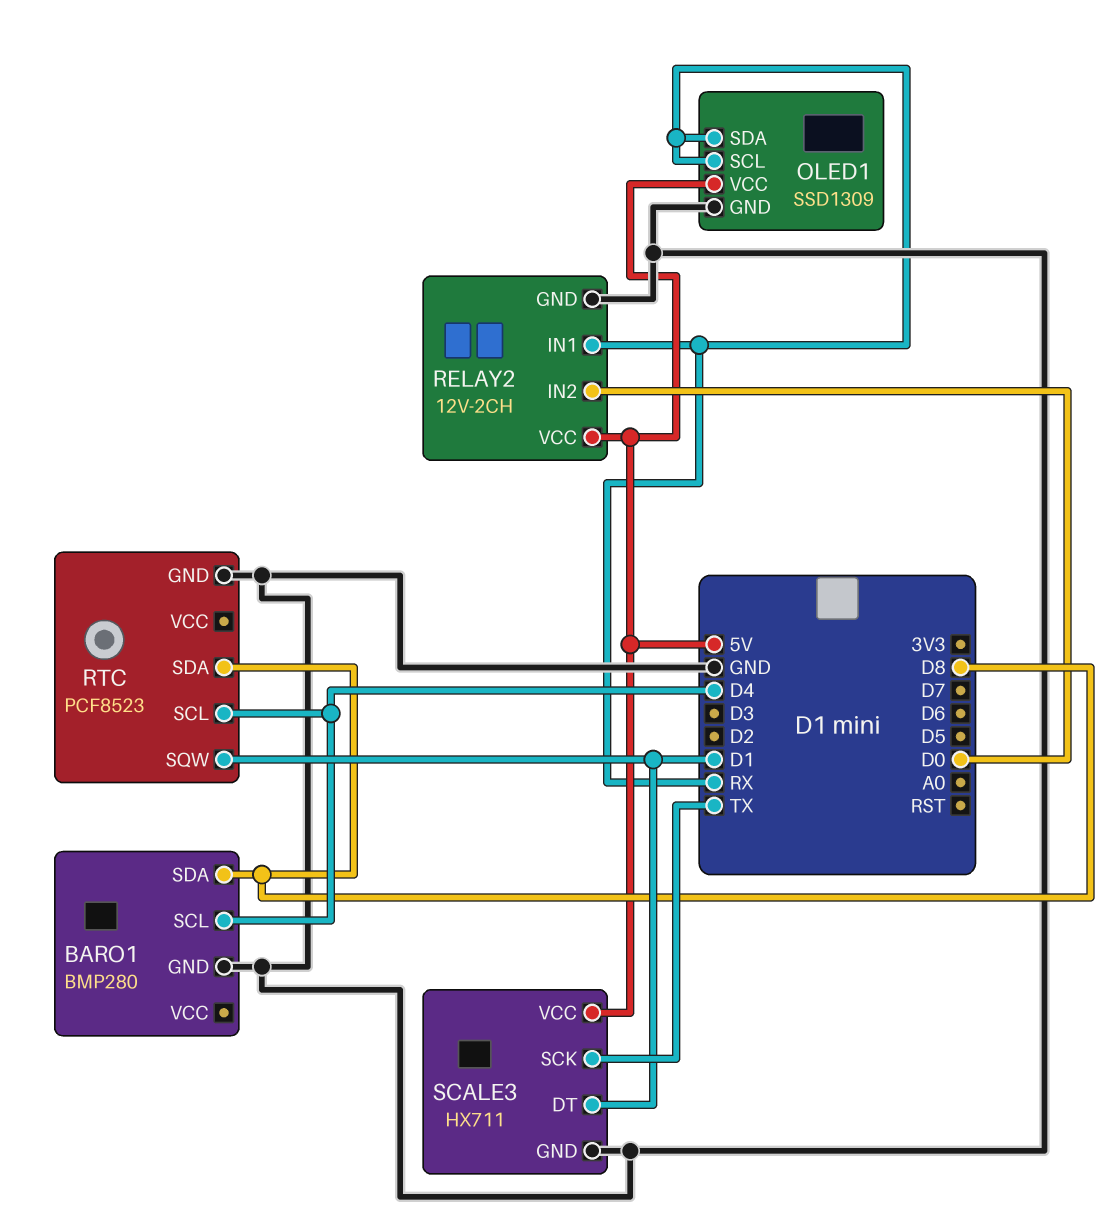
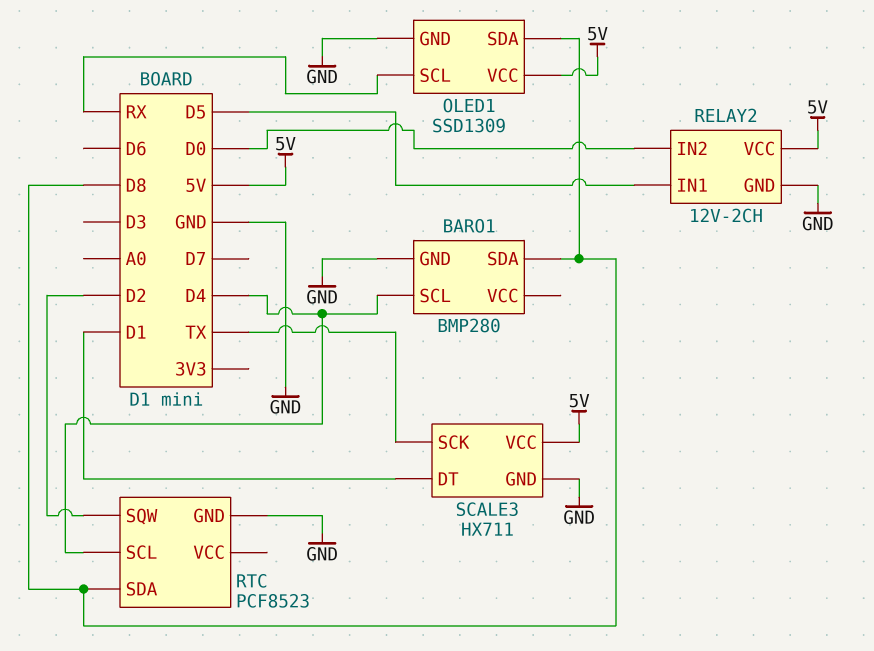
OLED1 pin SDA: RX -> D8
RELAY2 pin IN1: RX -> D5
RTC pin SQW: D1 -> D2

